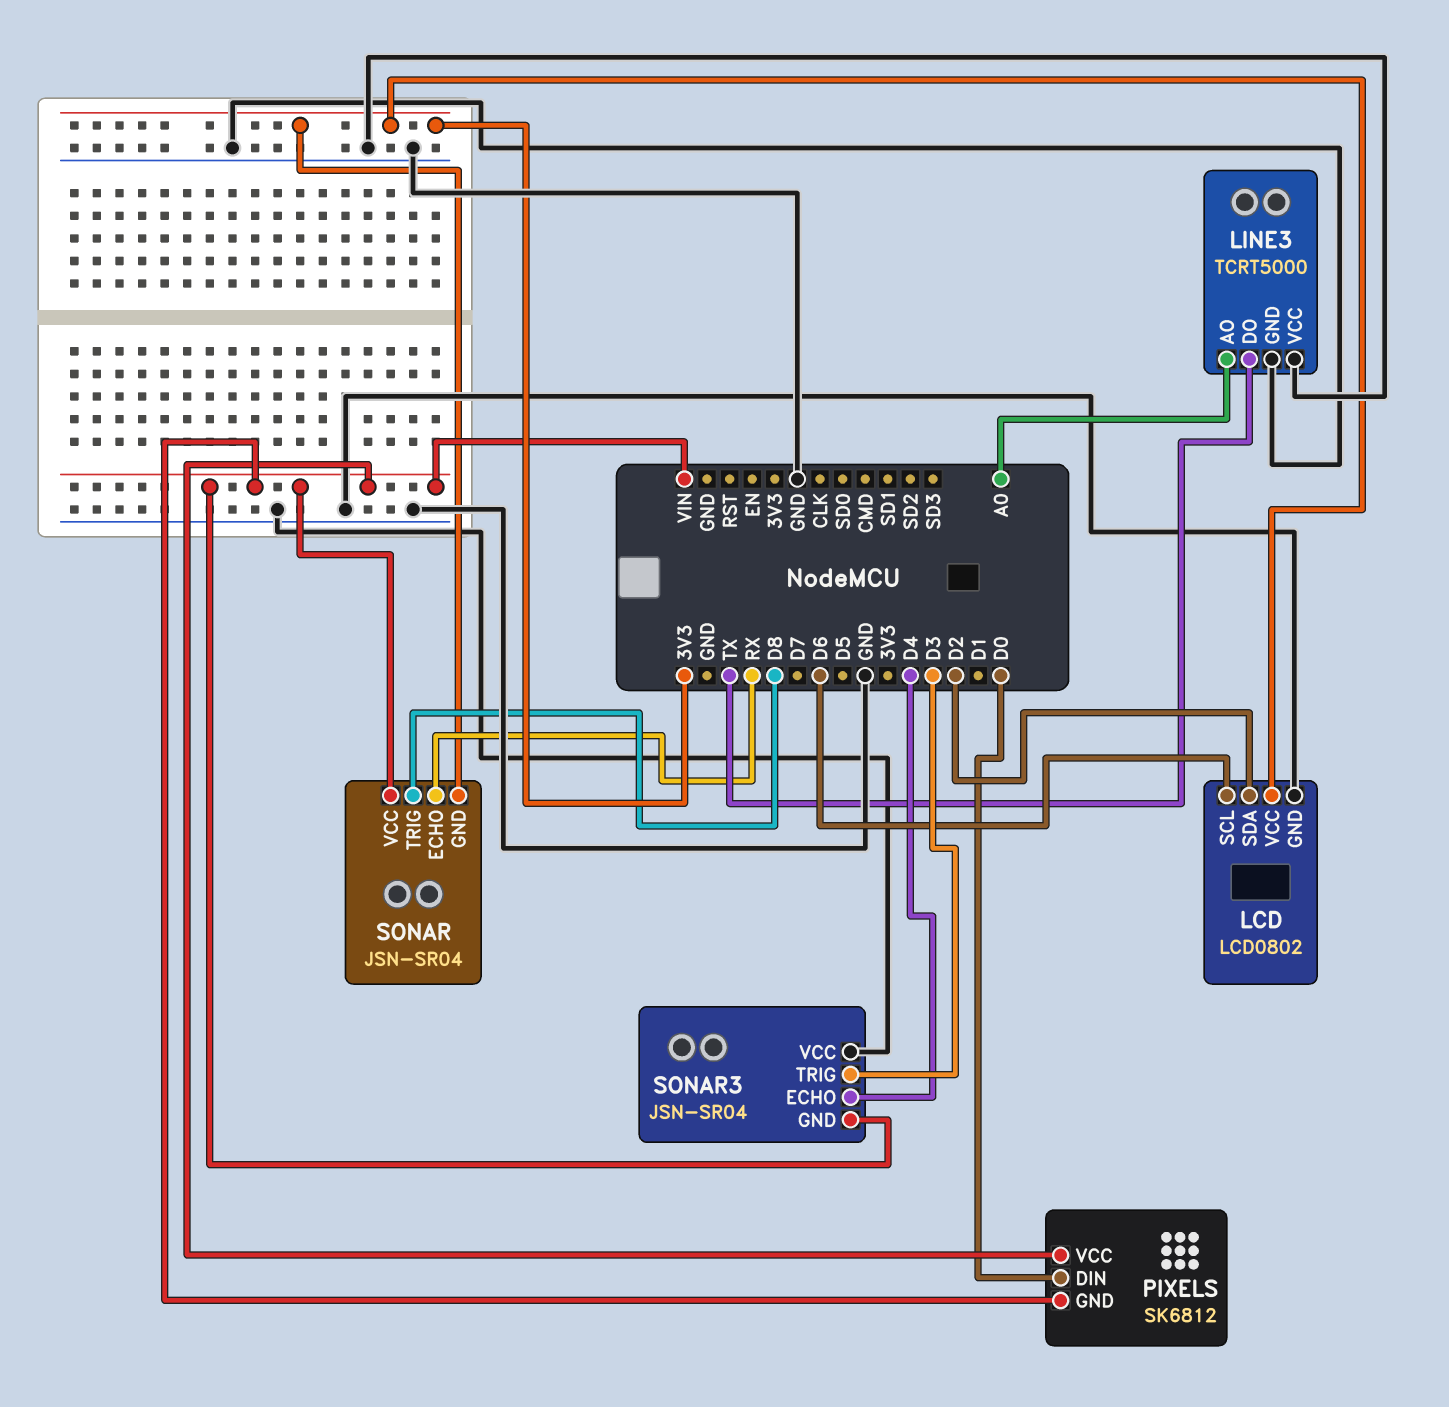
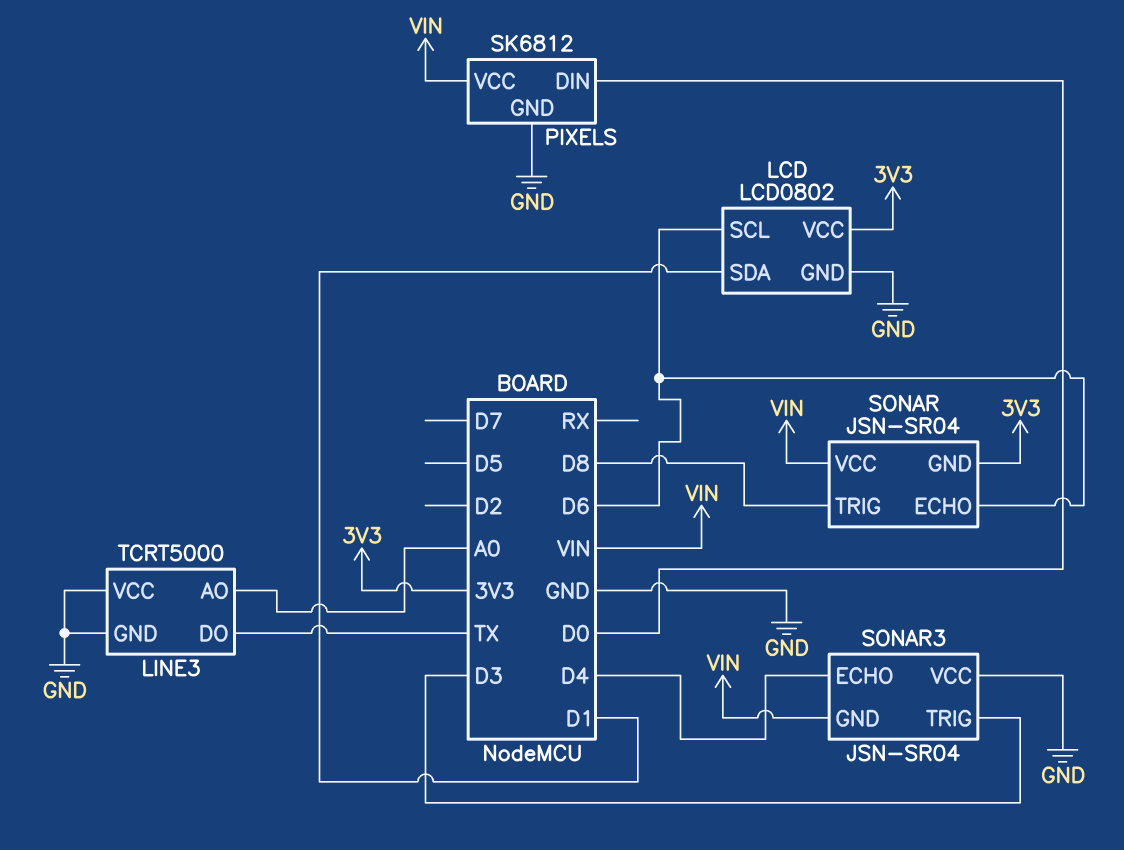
LCD pin SDA: D2 -> D1
PIXELS pin GND: VIN -> GND
SONAR pin ECHO: RX -> D6

